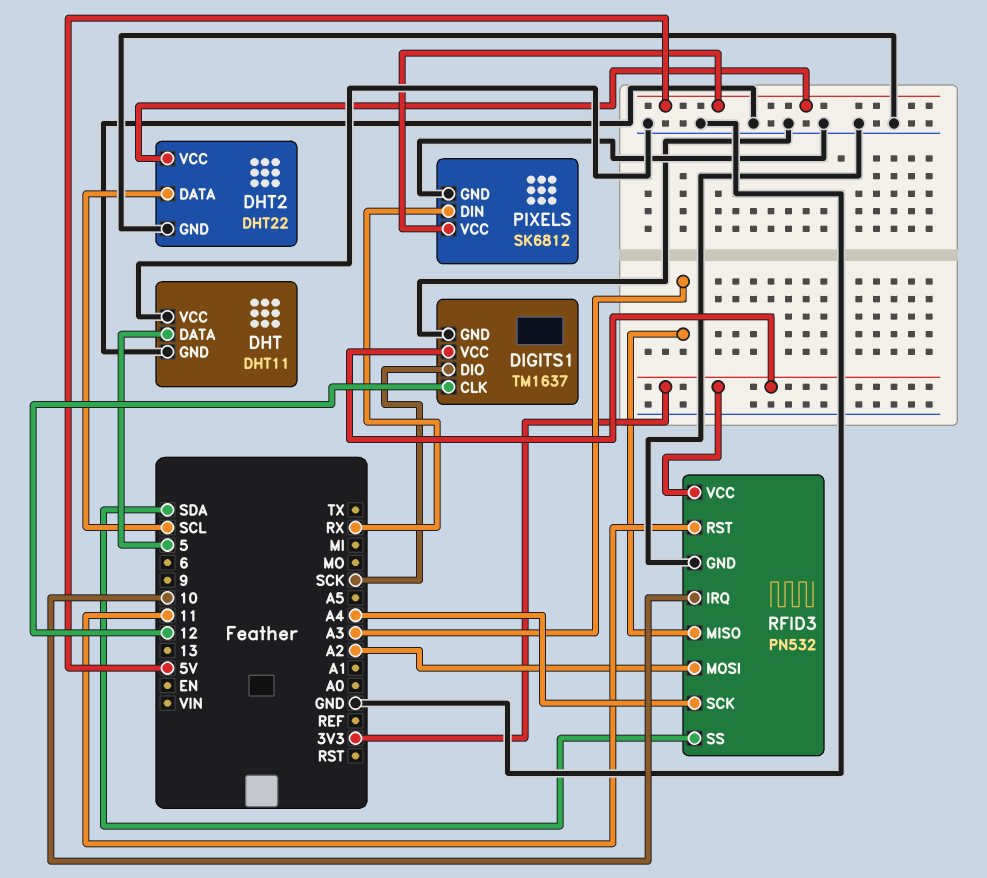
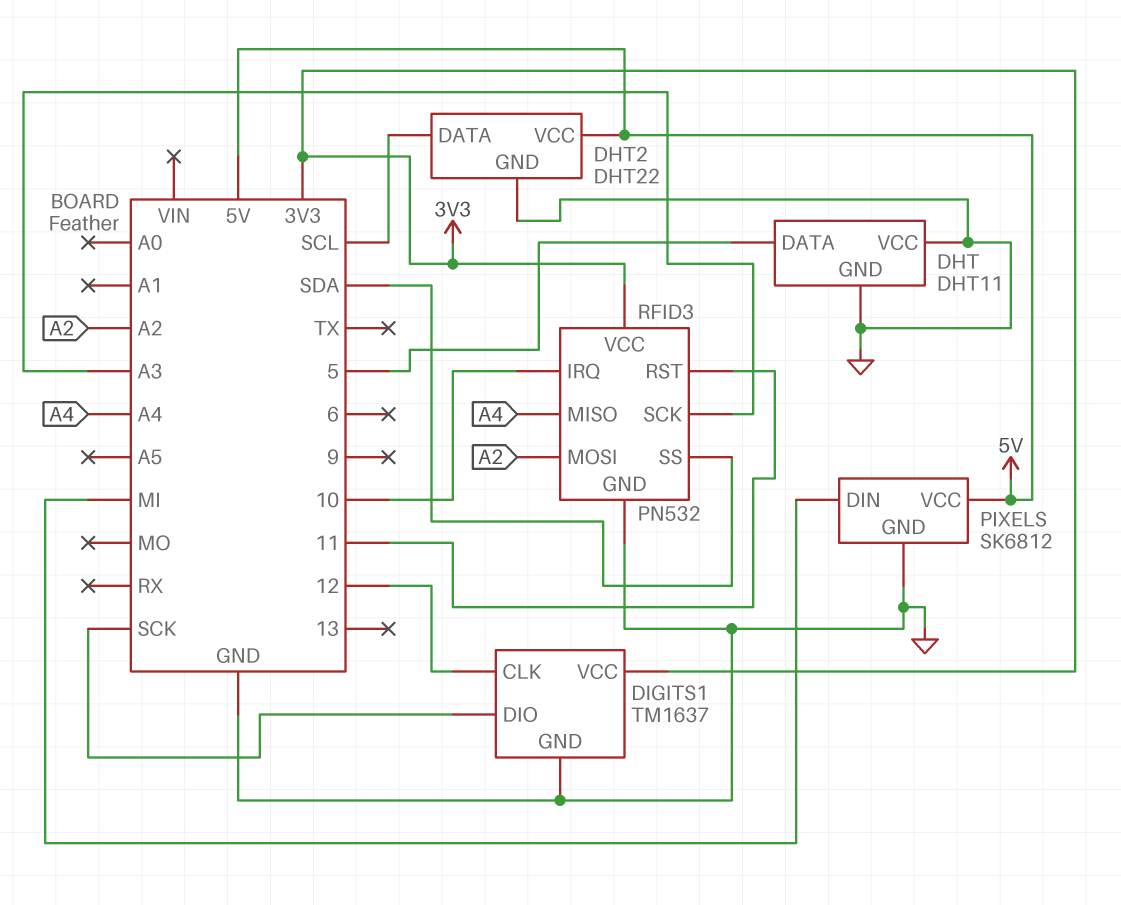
PIXELS pin DIN: RX -> MI
RFID3 pin MISO: A3 -> A4
RFID3 pin SCK: A4 -> A3

